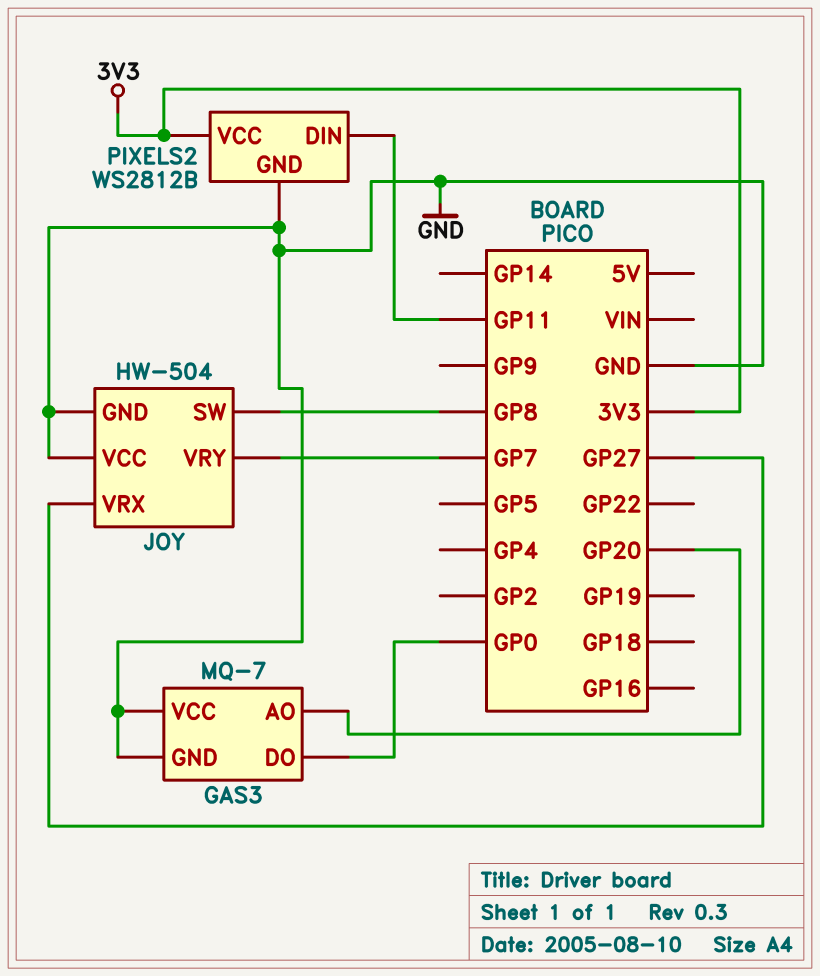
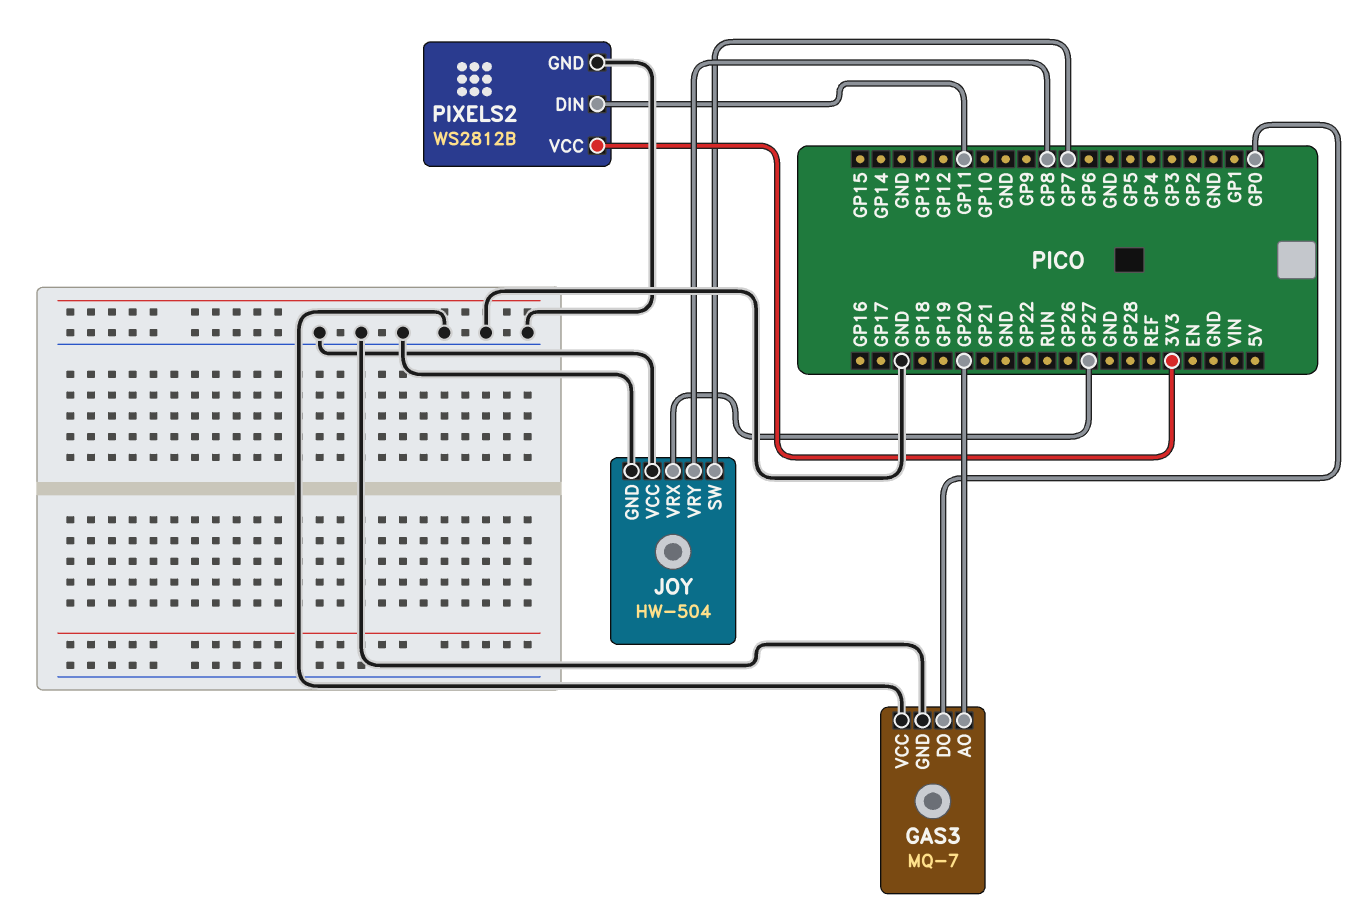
JOY pin SW: GP8 -> GP7
JOY pin VRY: GP7 -> GP8

